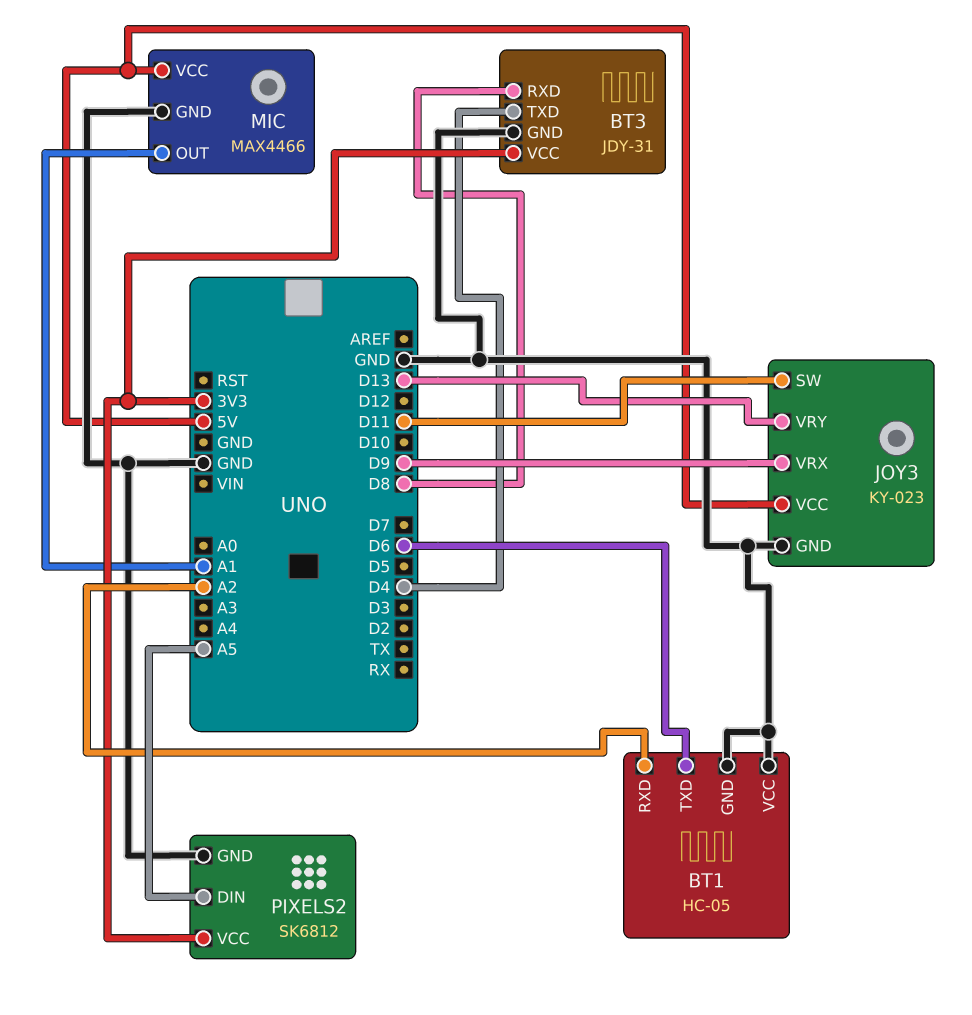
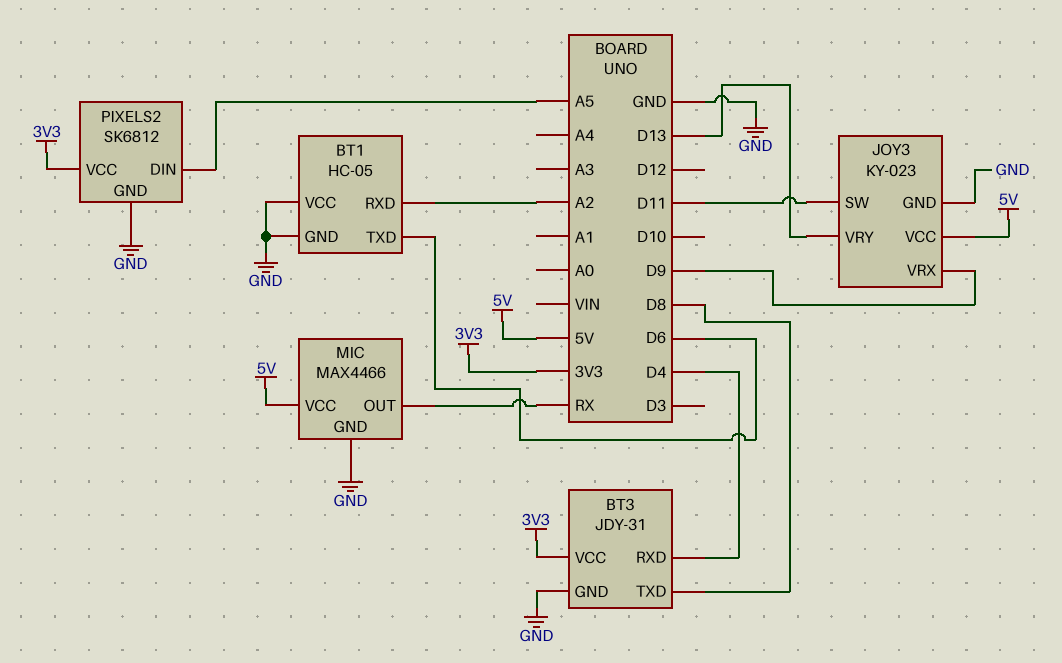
BT3 pin RXD: D8 -> D4
BT3 pin TXD: D4 -> D8
MIC pin OUT: A1 -> RX

